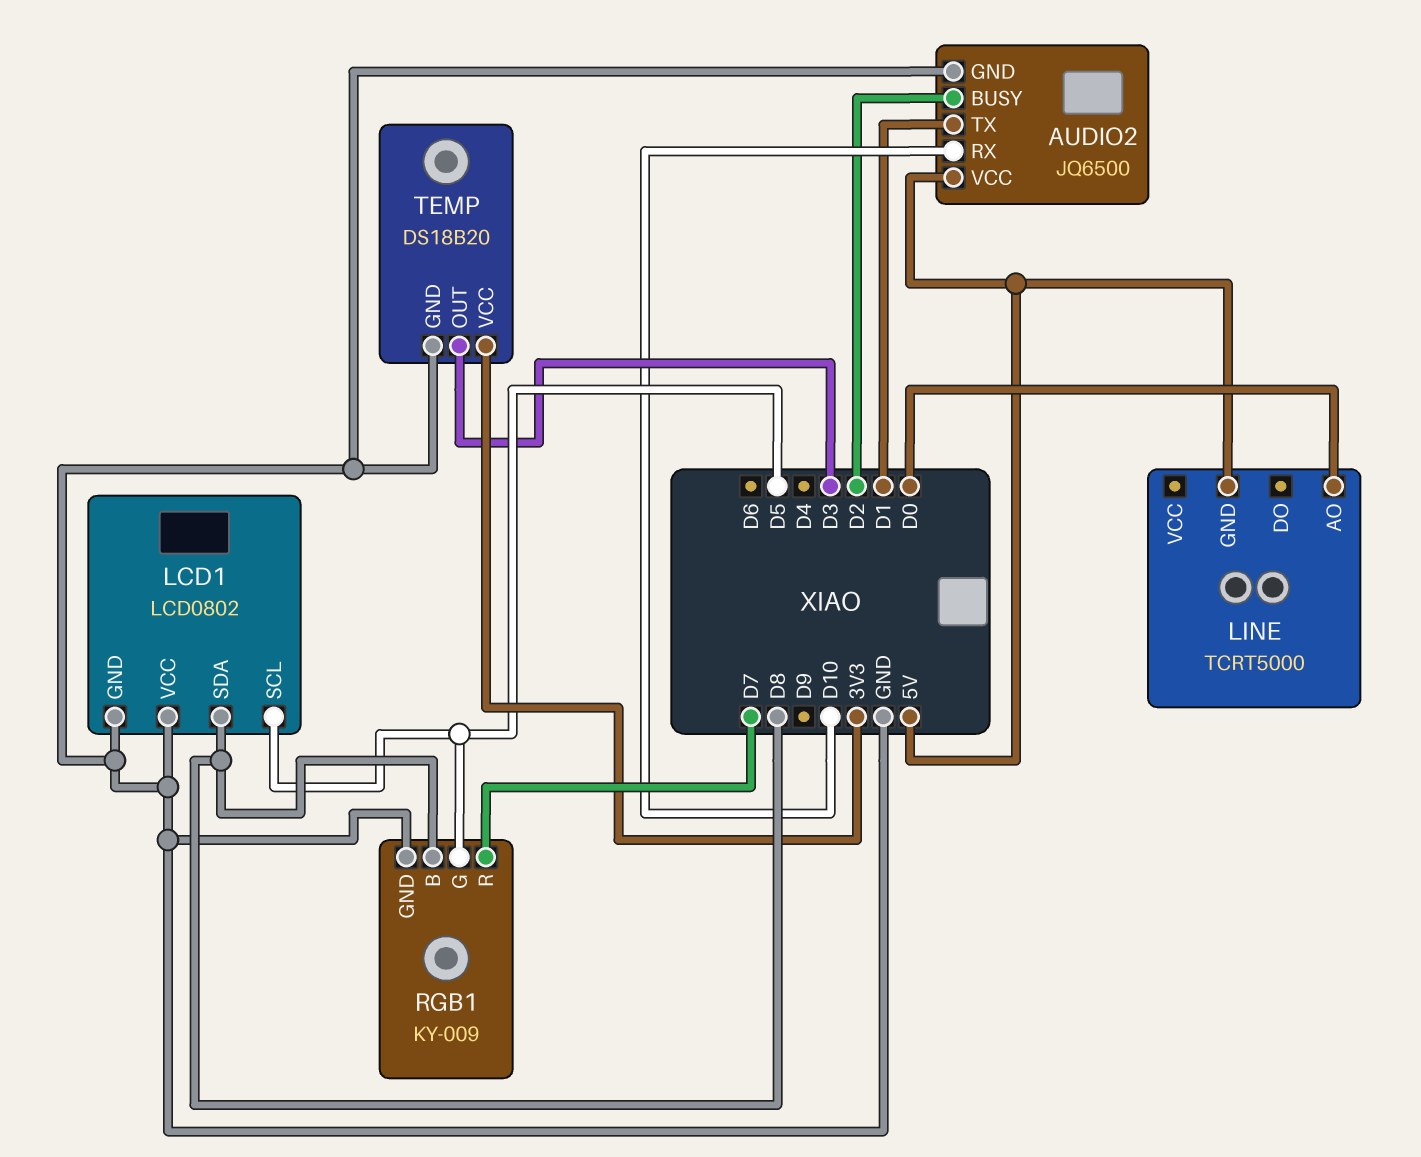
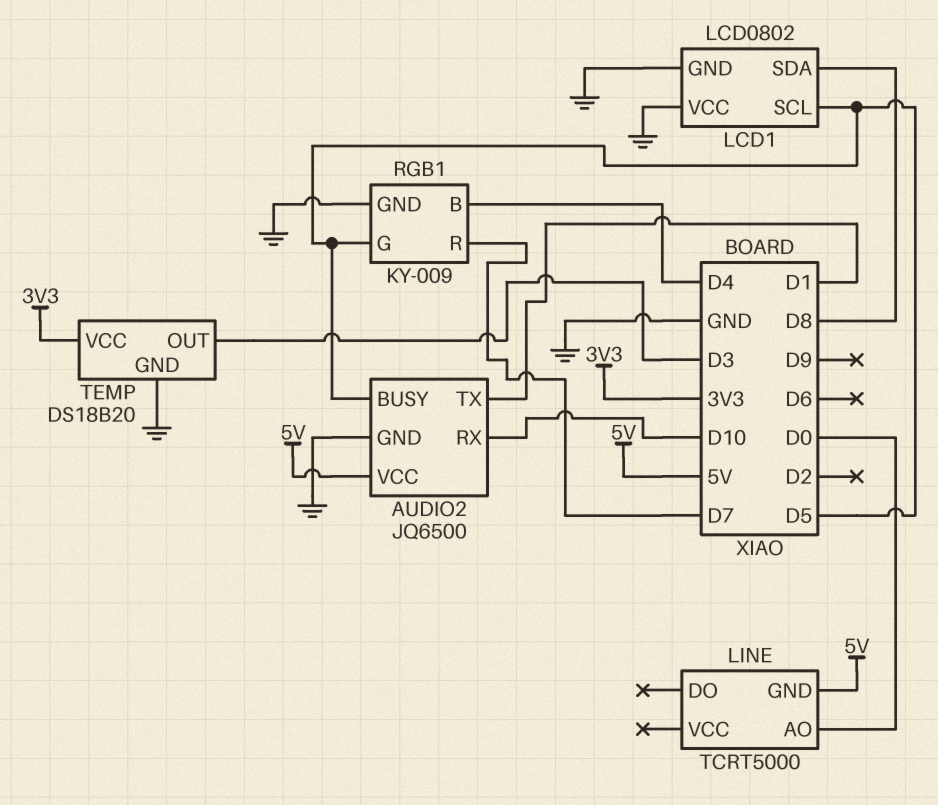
AUDIO2 pin BUSY: D2 -> D5
RGB1 pin B: D8 -> D4

